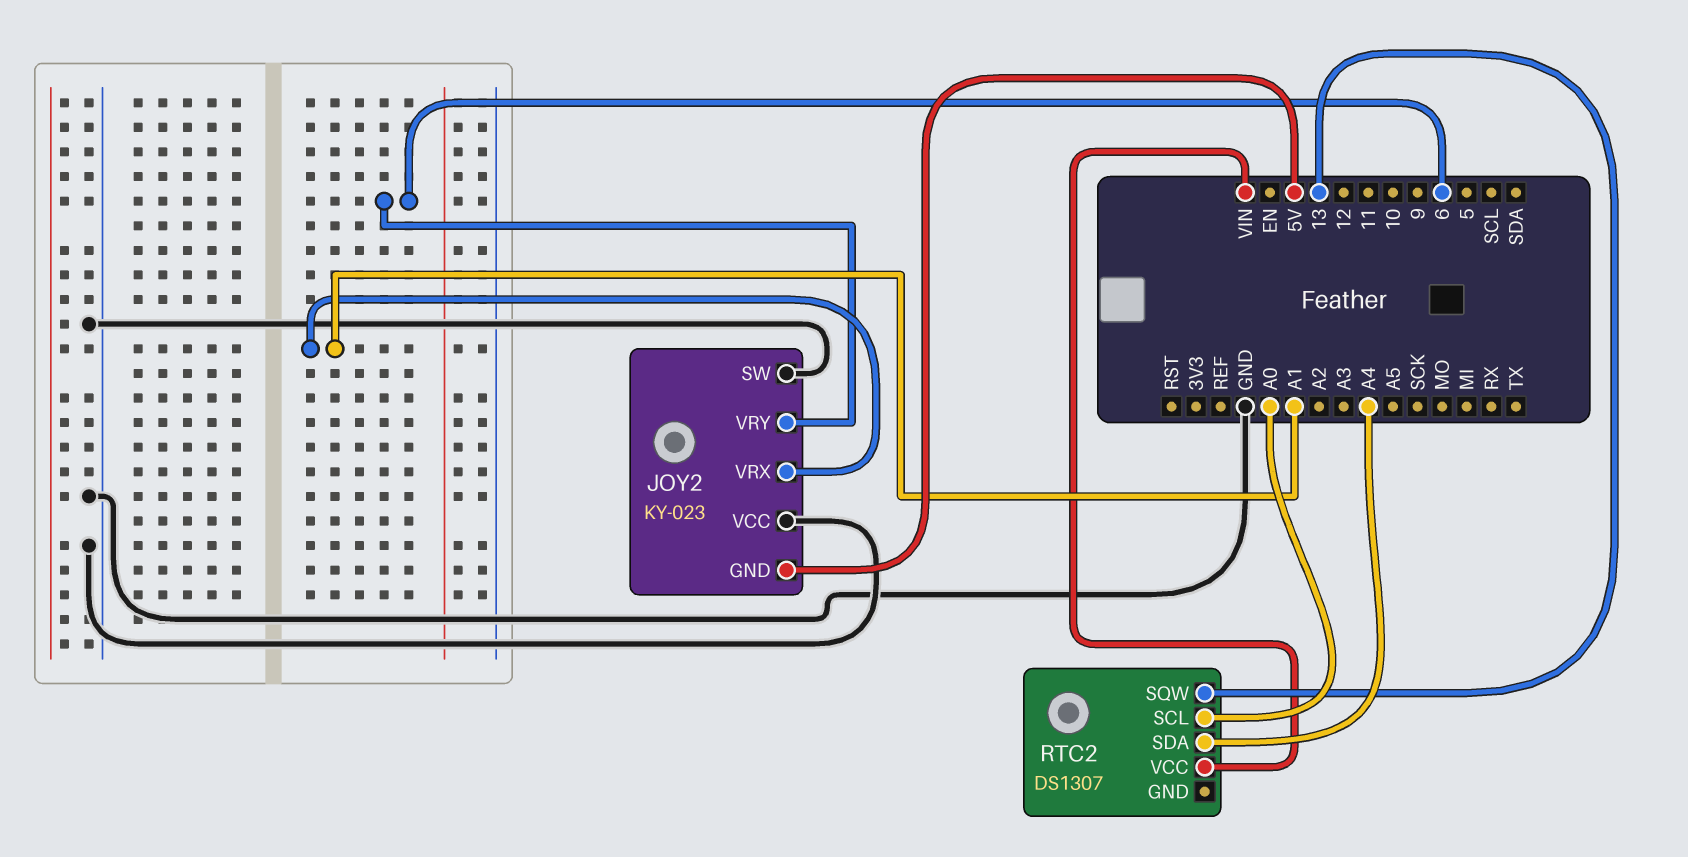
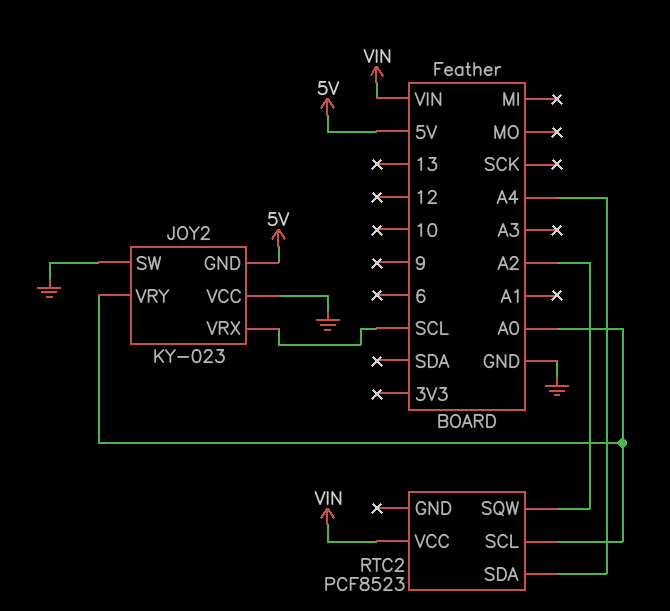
JOY2 pin VRX: A1 -> SCL
JOY2 pin VRY: 6 -> A0
RTC2: DS1307 -> PCF8523
RTC2 pin SQW: 13 -> A2

